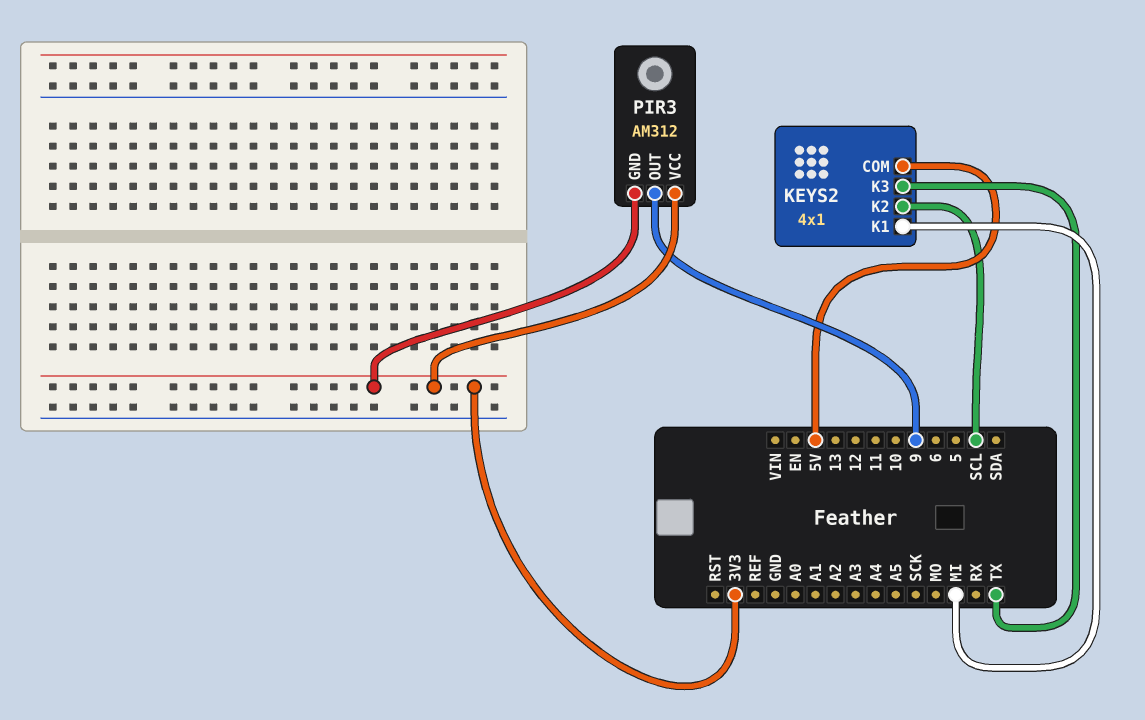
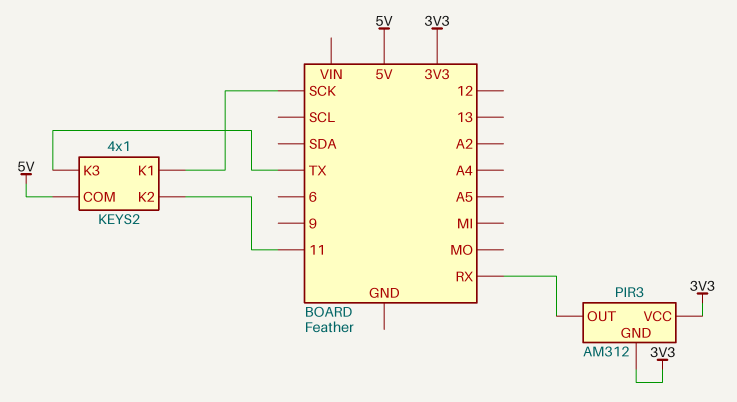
KEYS2 pin K1: MI -> SCK
KEYS2 pin K2: SCL -> 11
PIR3 pin OUT: 9 -> RX

